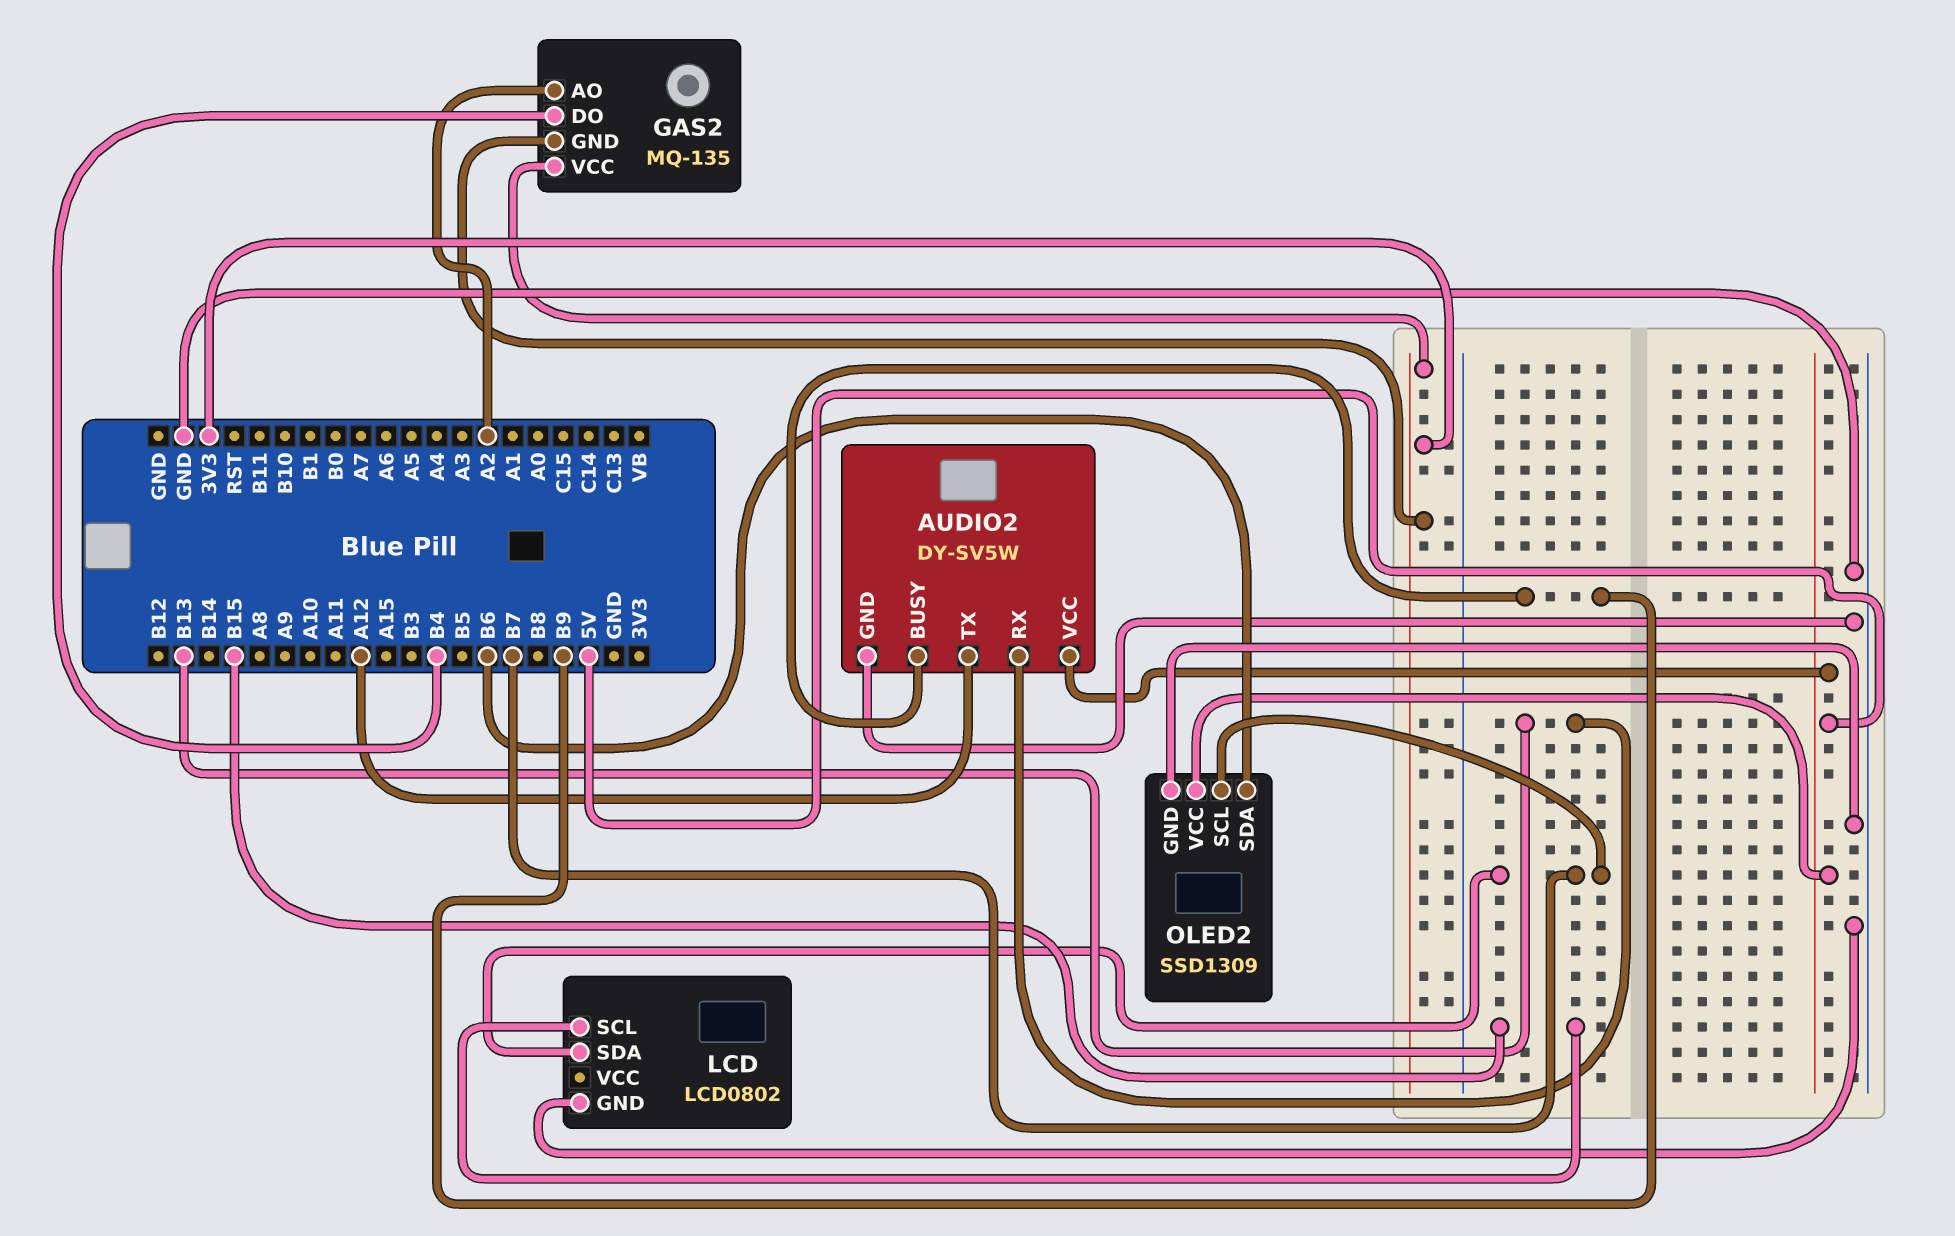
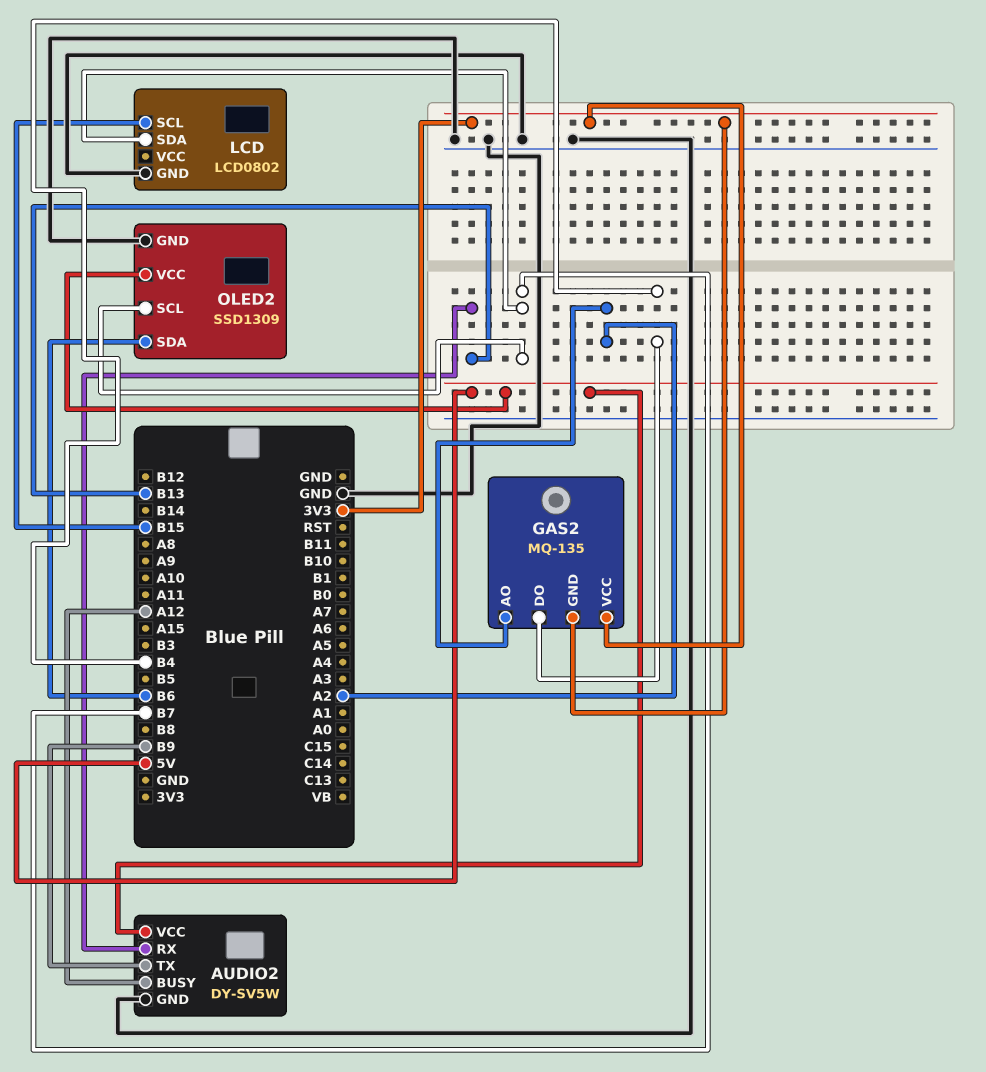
AUDIO2 pin BUSY: B9 -> A12
AUDIO2 pin TX: A12 -> B9

